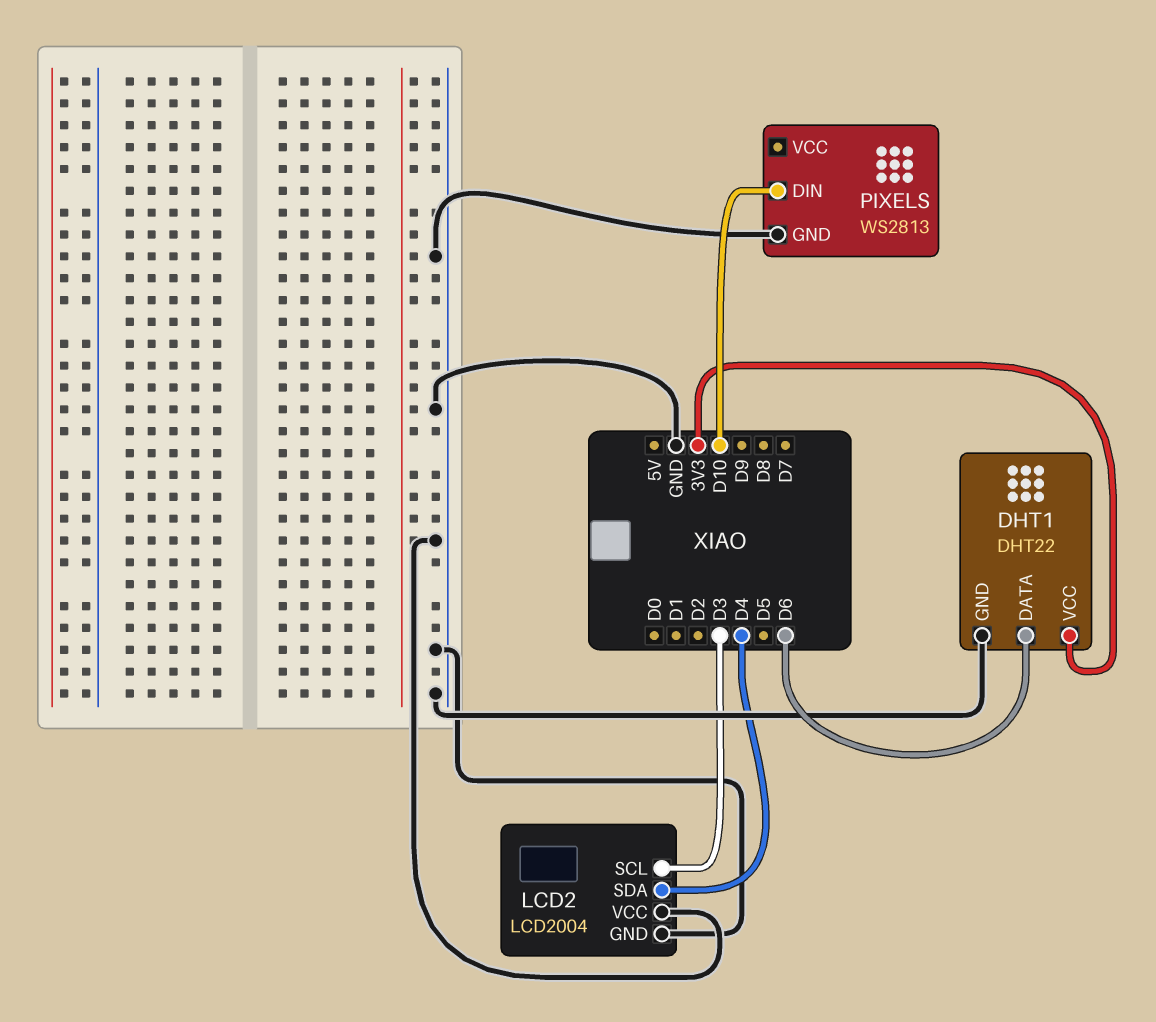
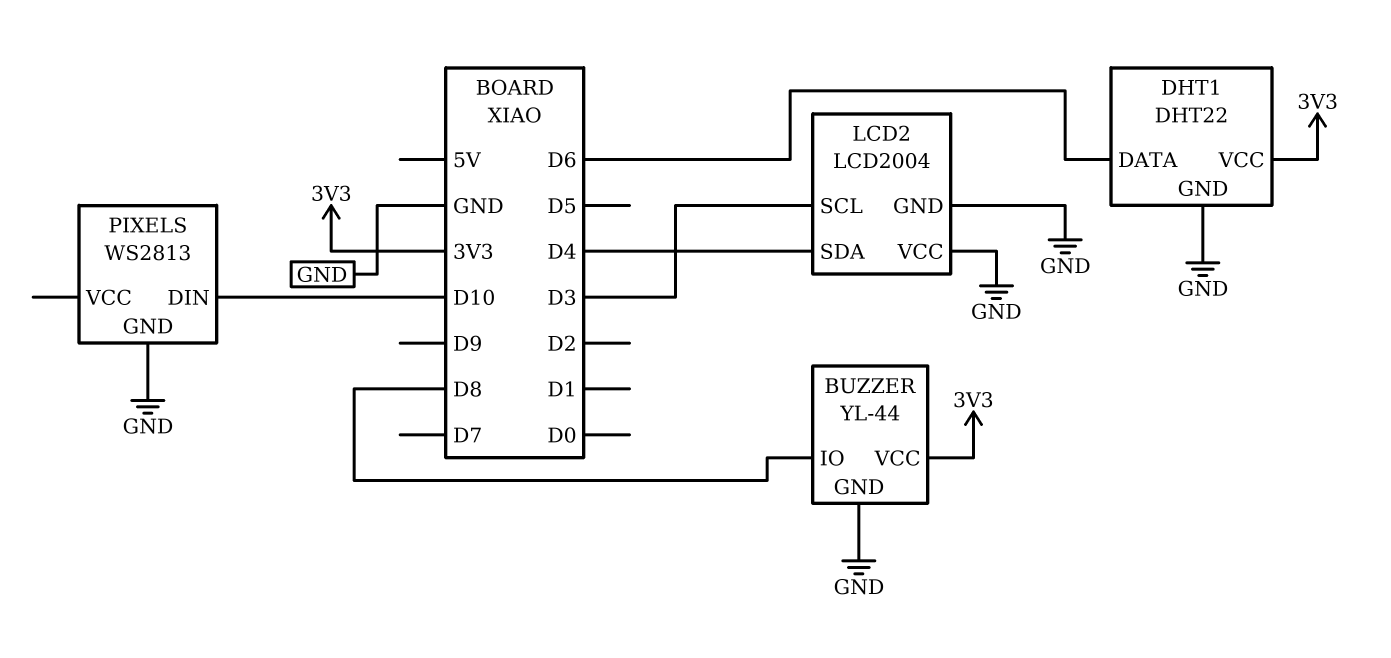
BUZZER: none -> YL-44
BUZZER pin GND: none -> GND
BUZZER pin IO: none -> D8
BUZZER pin VCC: none -> 3V3

